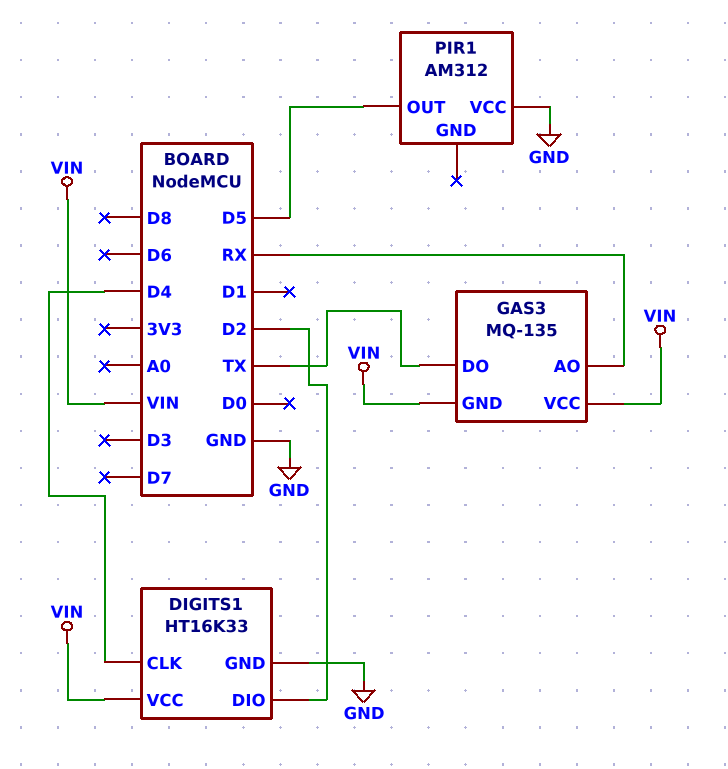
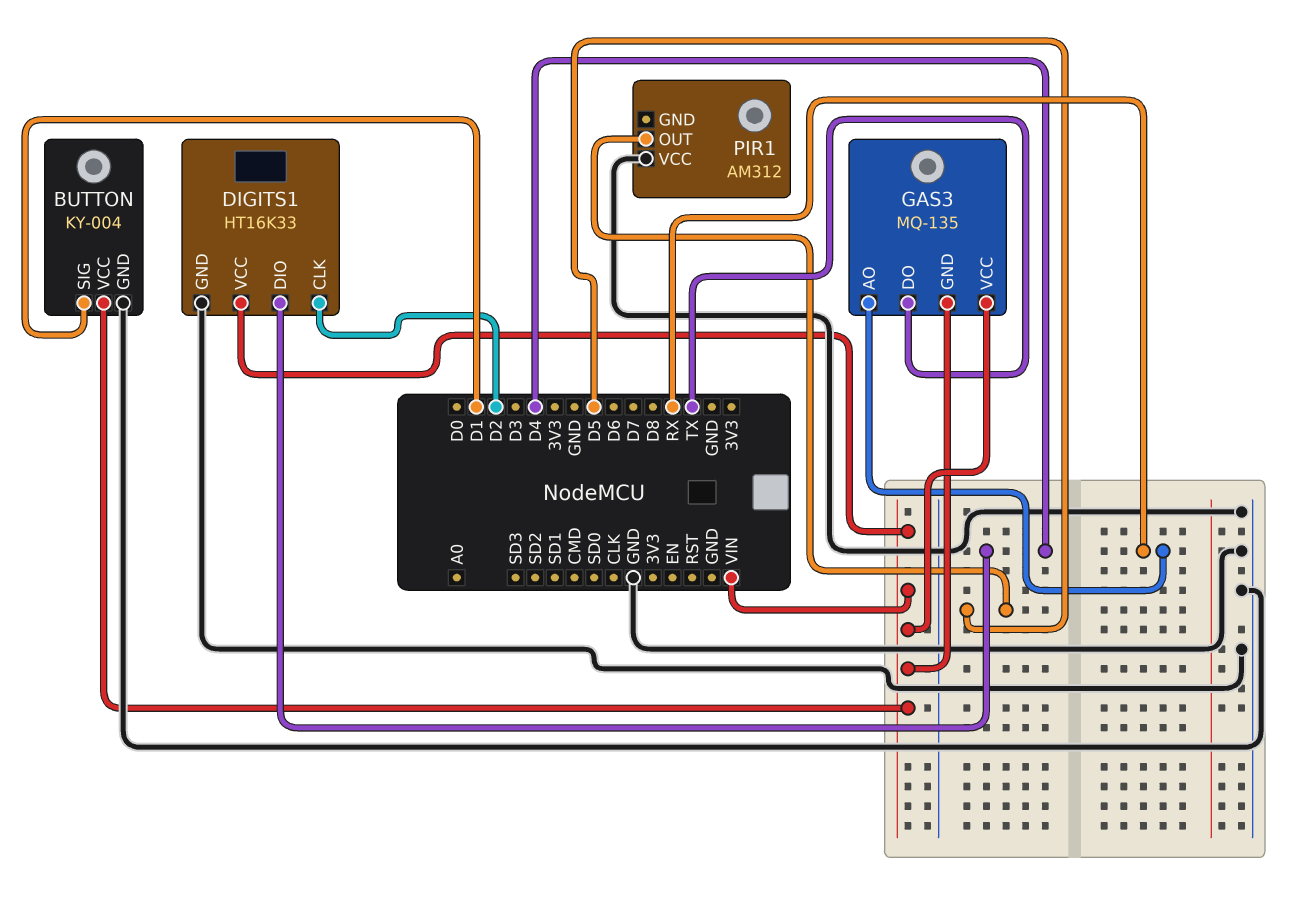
BUTTON: none -> KY-004
BUTTON pin GND: none -> GND
BUTTON pin SIG: none -> D1
BUTTON pin VCC: none -> VIN
DIGITS1 pin CLK: D4 -> D2
DIGITS1 pin DIO: D2 -> D4

